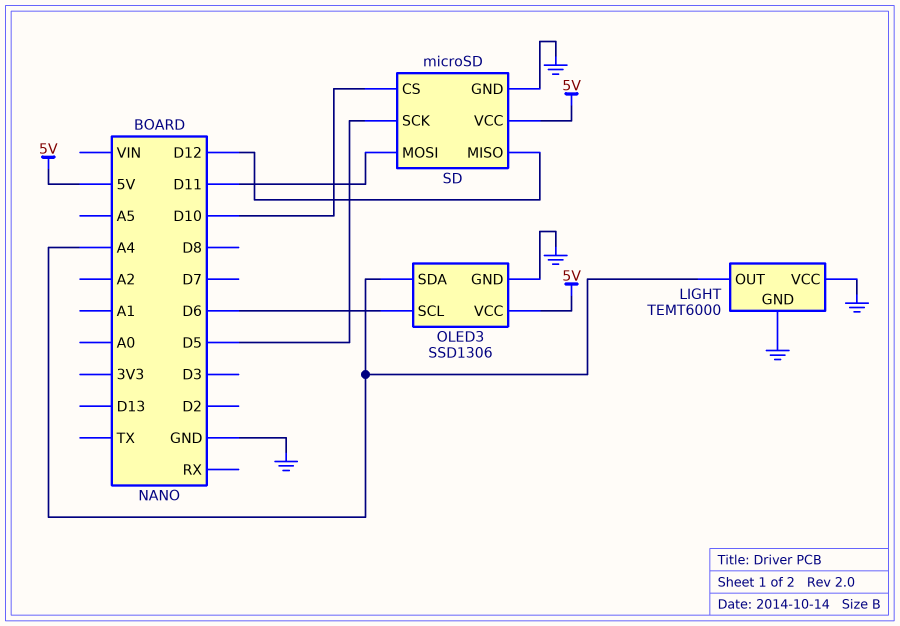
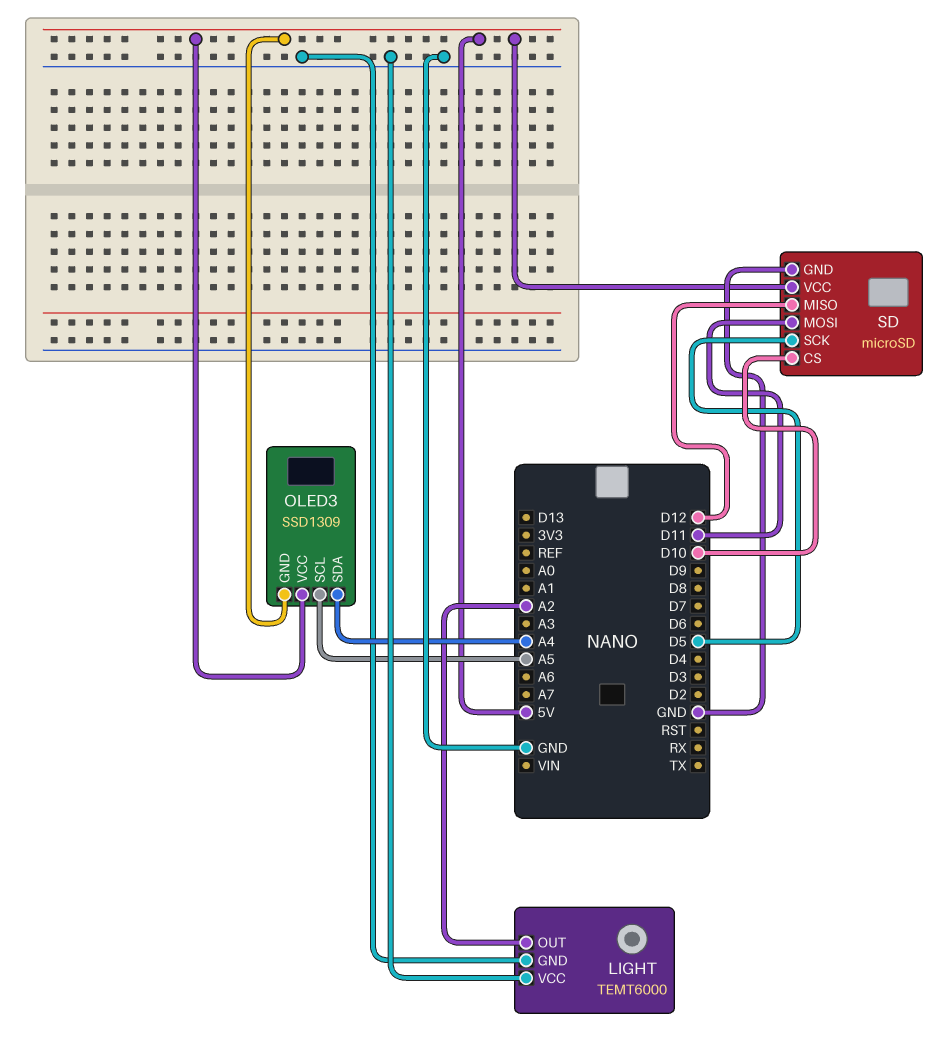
LIGHT pin OUT: A4 -> A2
OLED3: SSD1306 -> SSD1309
OLED3 pin GND: GND -> 5V
OLED3 pin SCL: D6 -> A5

